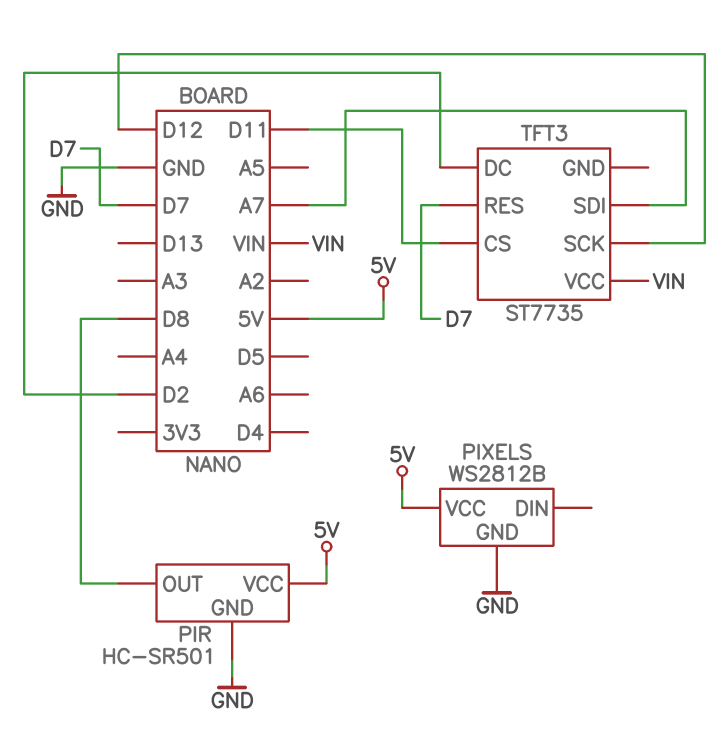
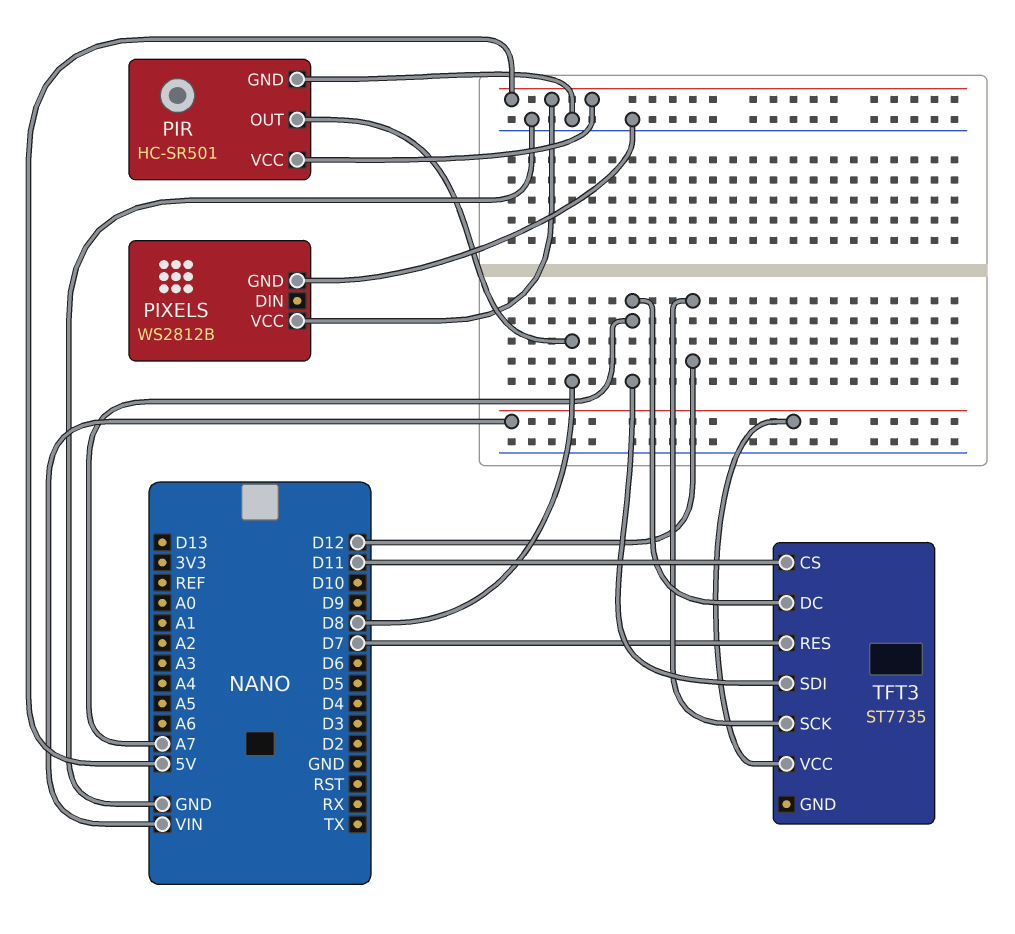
TFT3 pin DC: D2 -> A7

